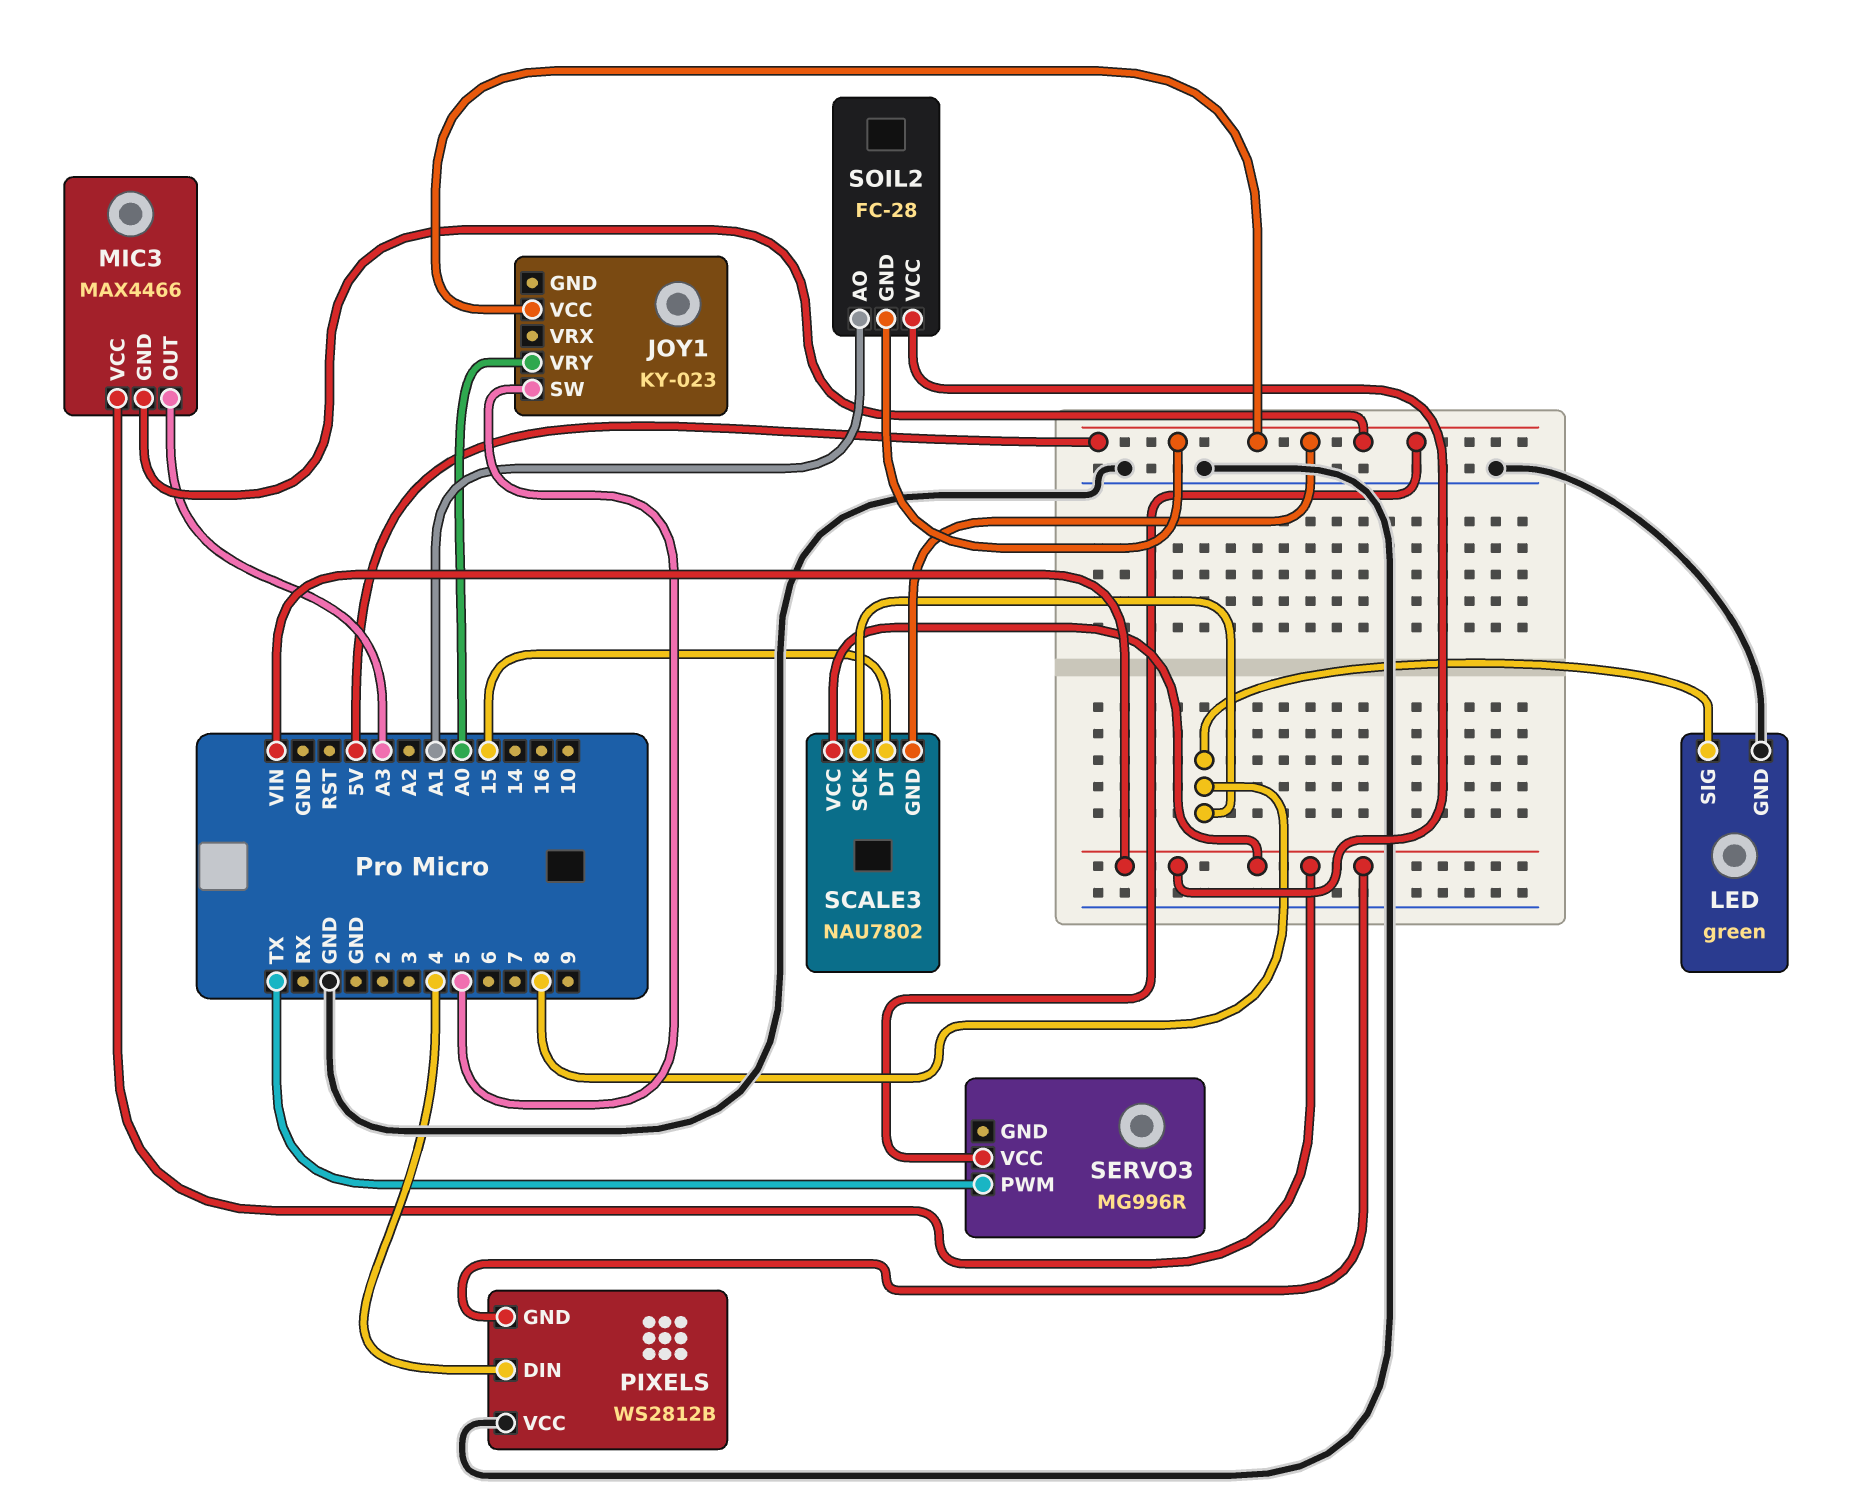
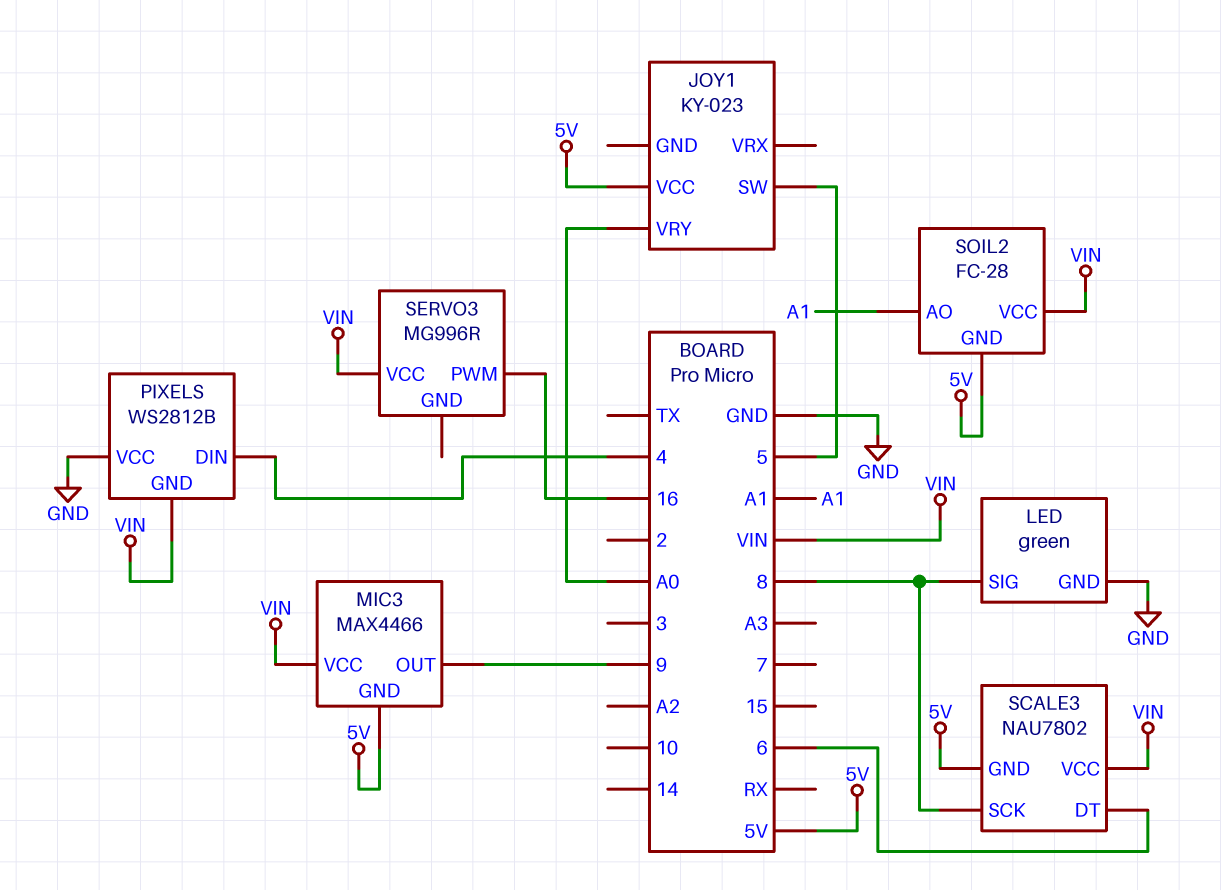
MIC3 pin OUT: A3 -> 9
SCALE3 pin DT: 15 -> 6
SERVO3 pin PWM: TX -> 16
SERVO3 pin VCC: 5V -> VIN

